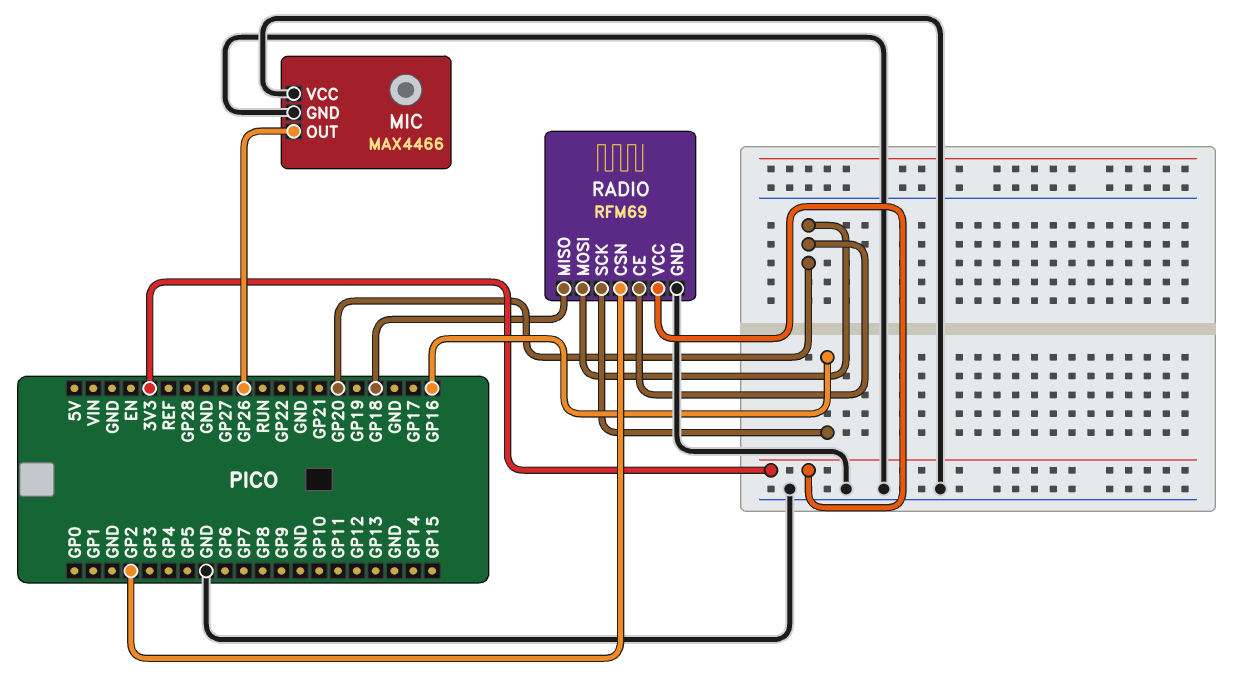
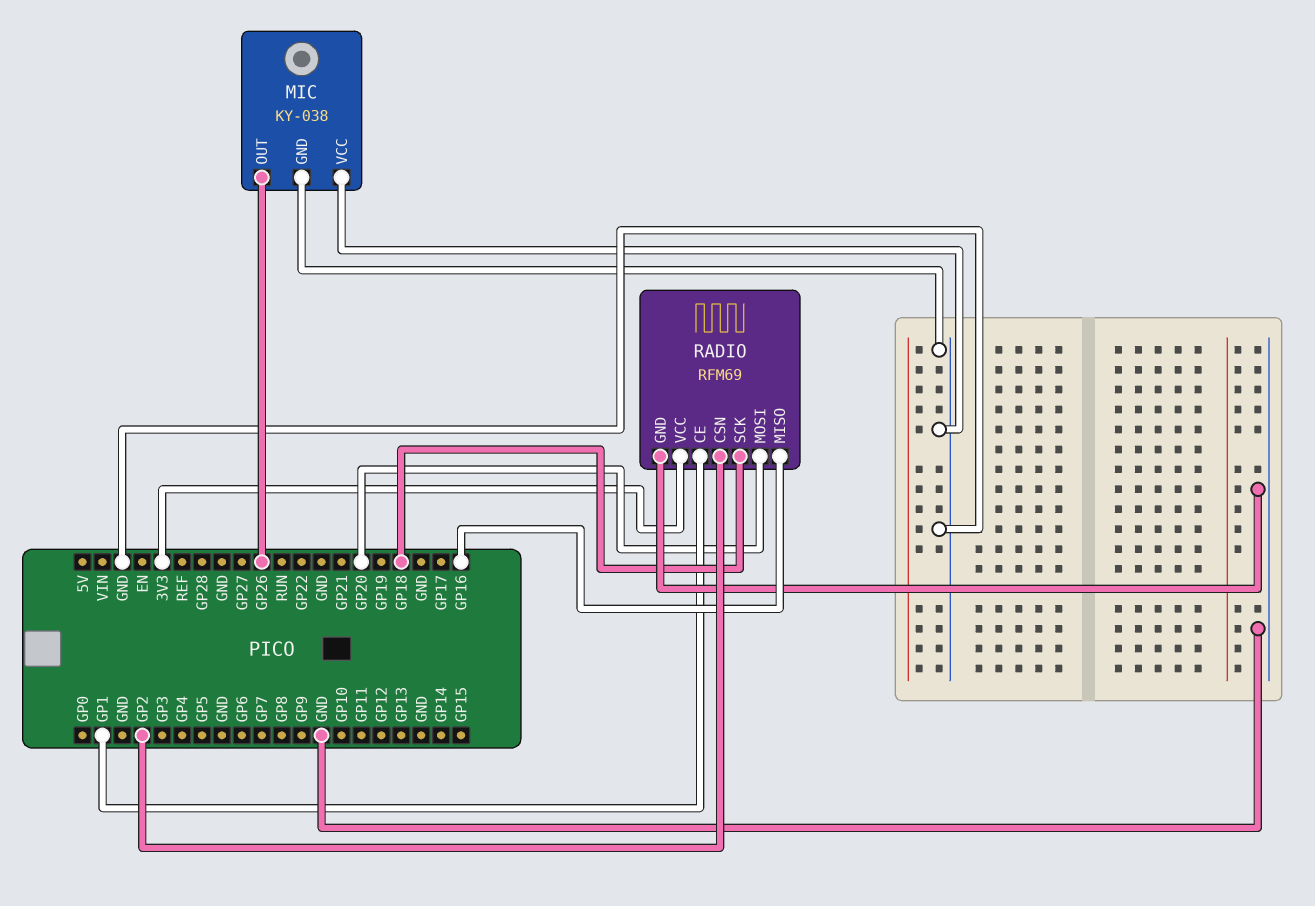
MIC: MAX4466 -> KY-038
RADIO pin CE: GP20 -> GP1
RADIO pin MISO: GP18 -> GP16
RADIO pin SCK: GP16 -> GP18

